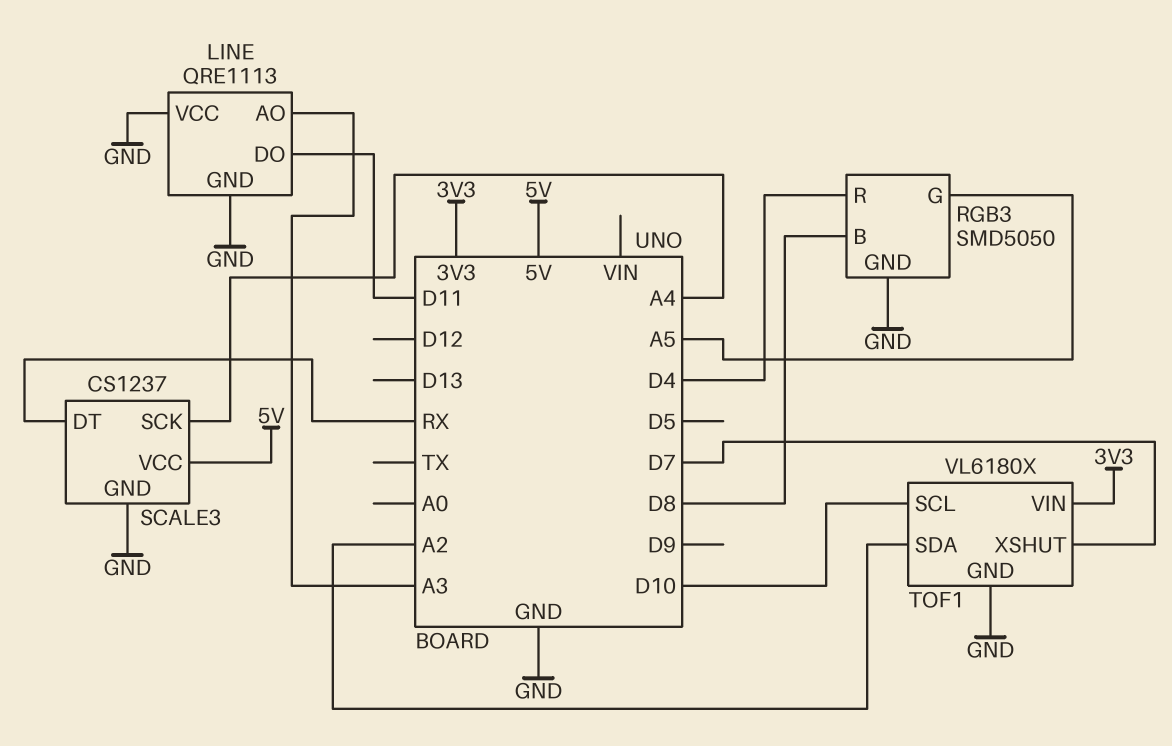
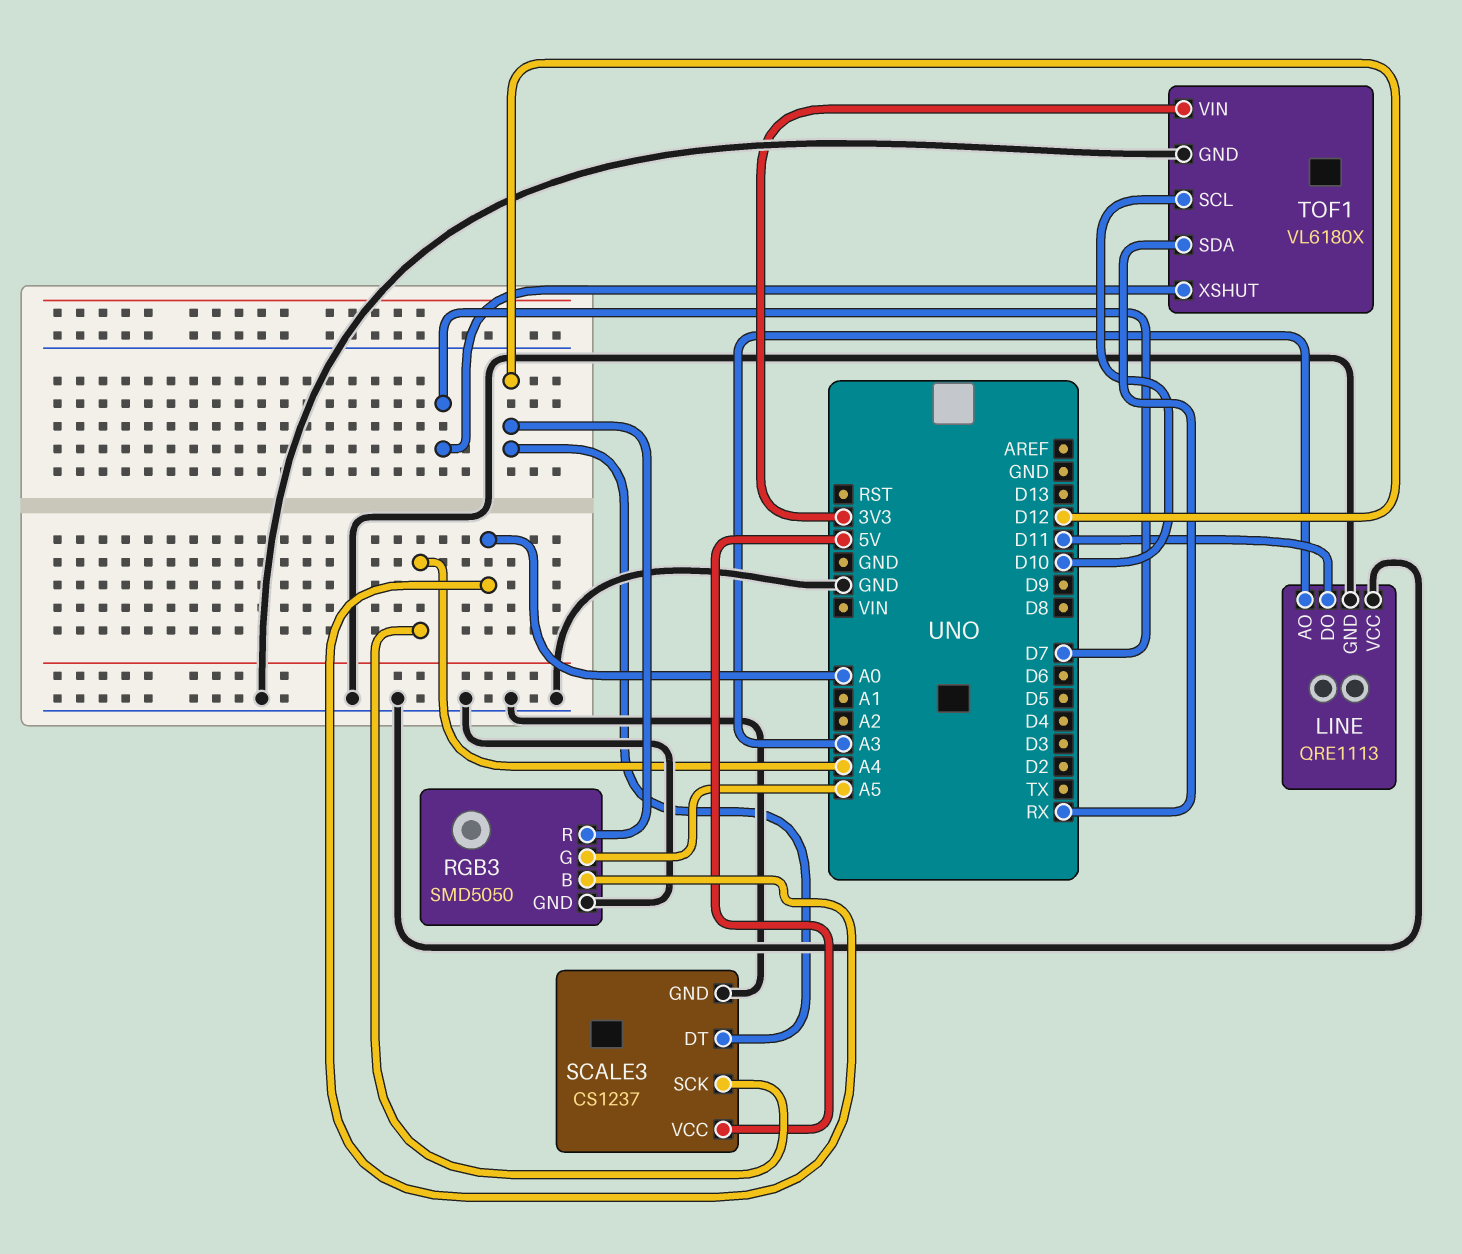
RGB3 pin B: D8 -> A0
RGB3 pin R: D4 -> D12
SCALE3 pin DT: RX -> D12
TOF1 pin SDA: A2 -> RX

